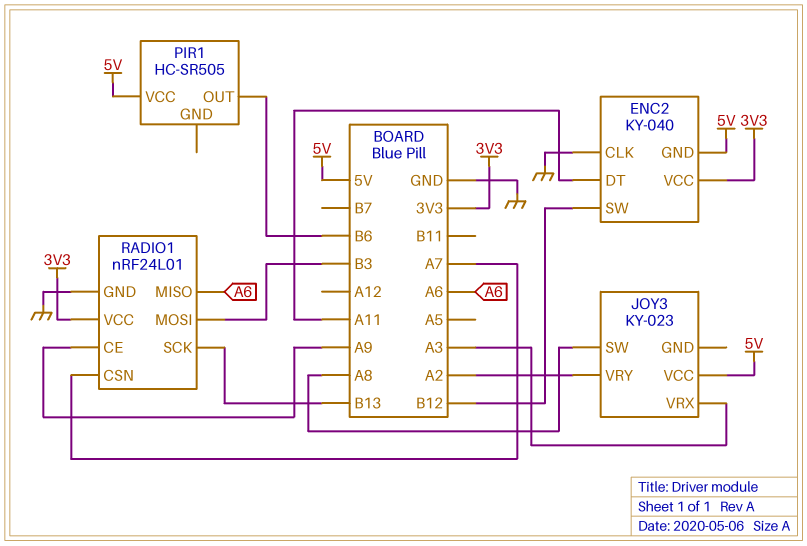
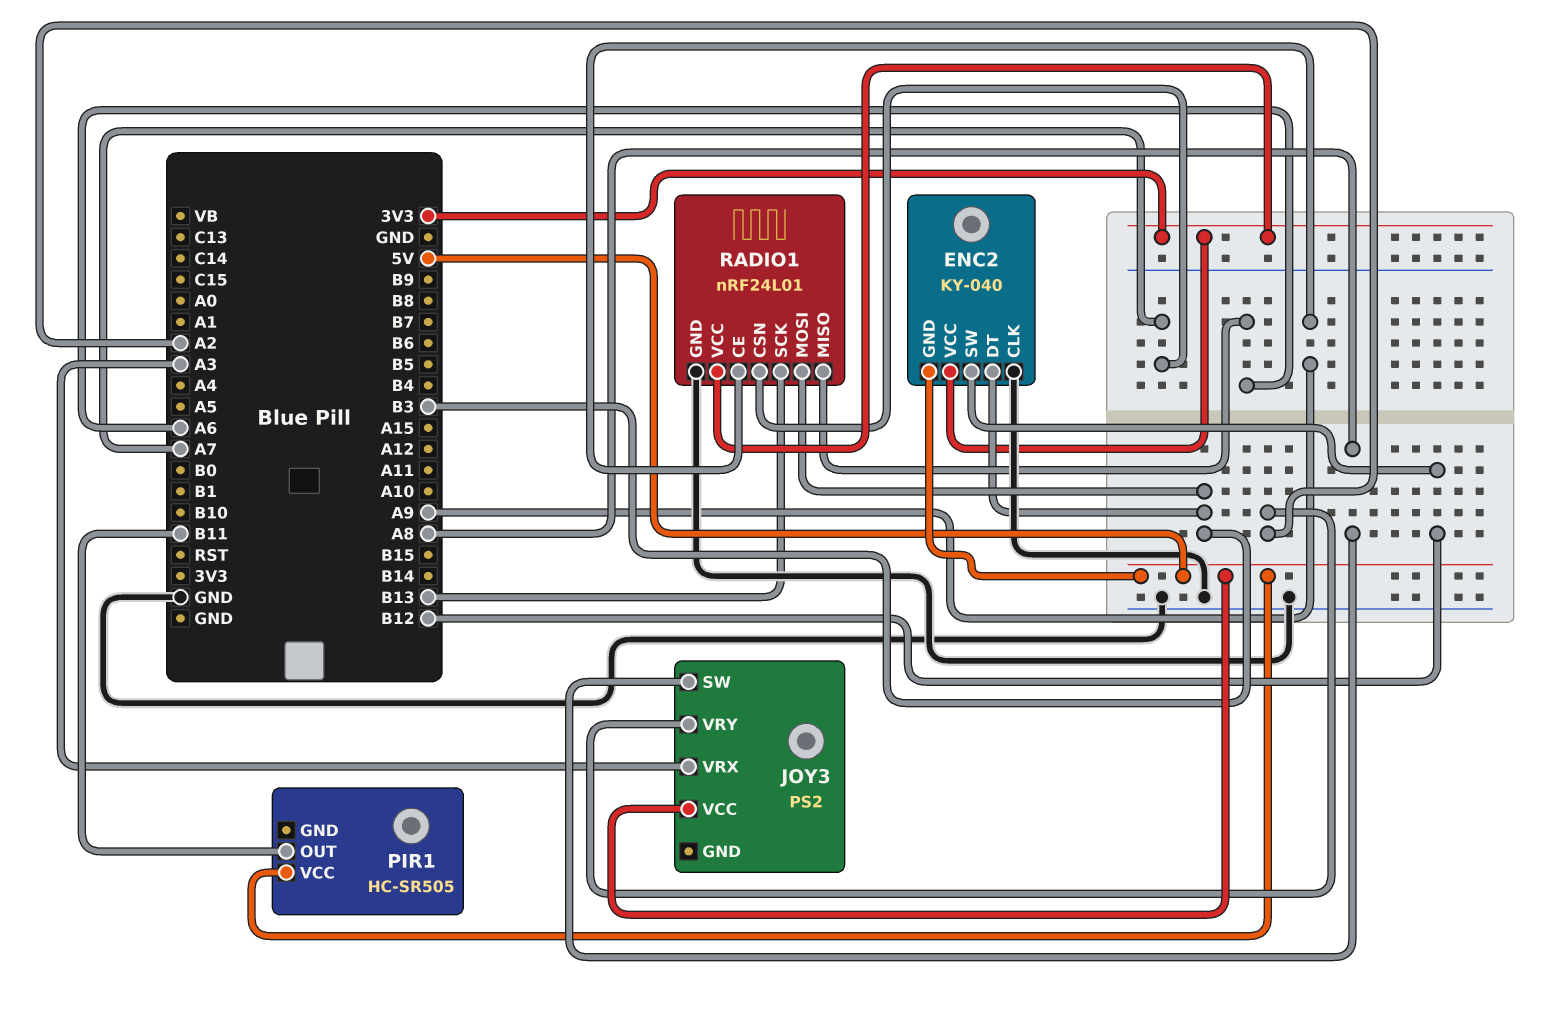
ENC2 pin DT: A11 -> B3
JOY3: KY-023 -> PS2
PIR1 pin OUT: B6 -> B11

